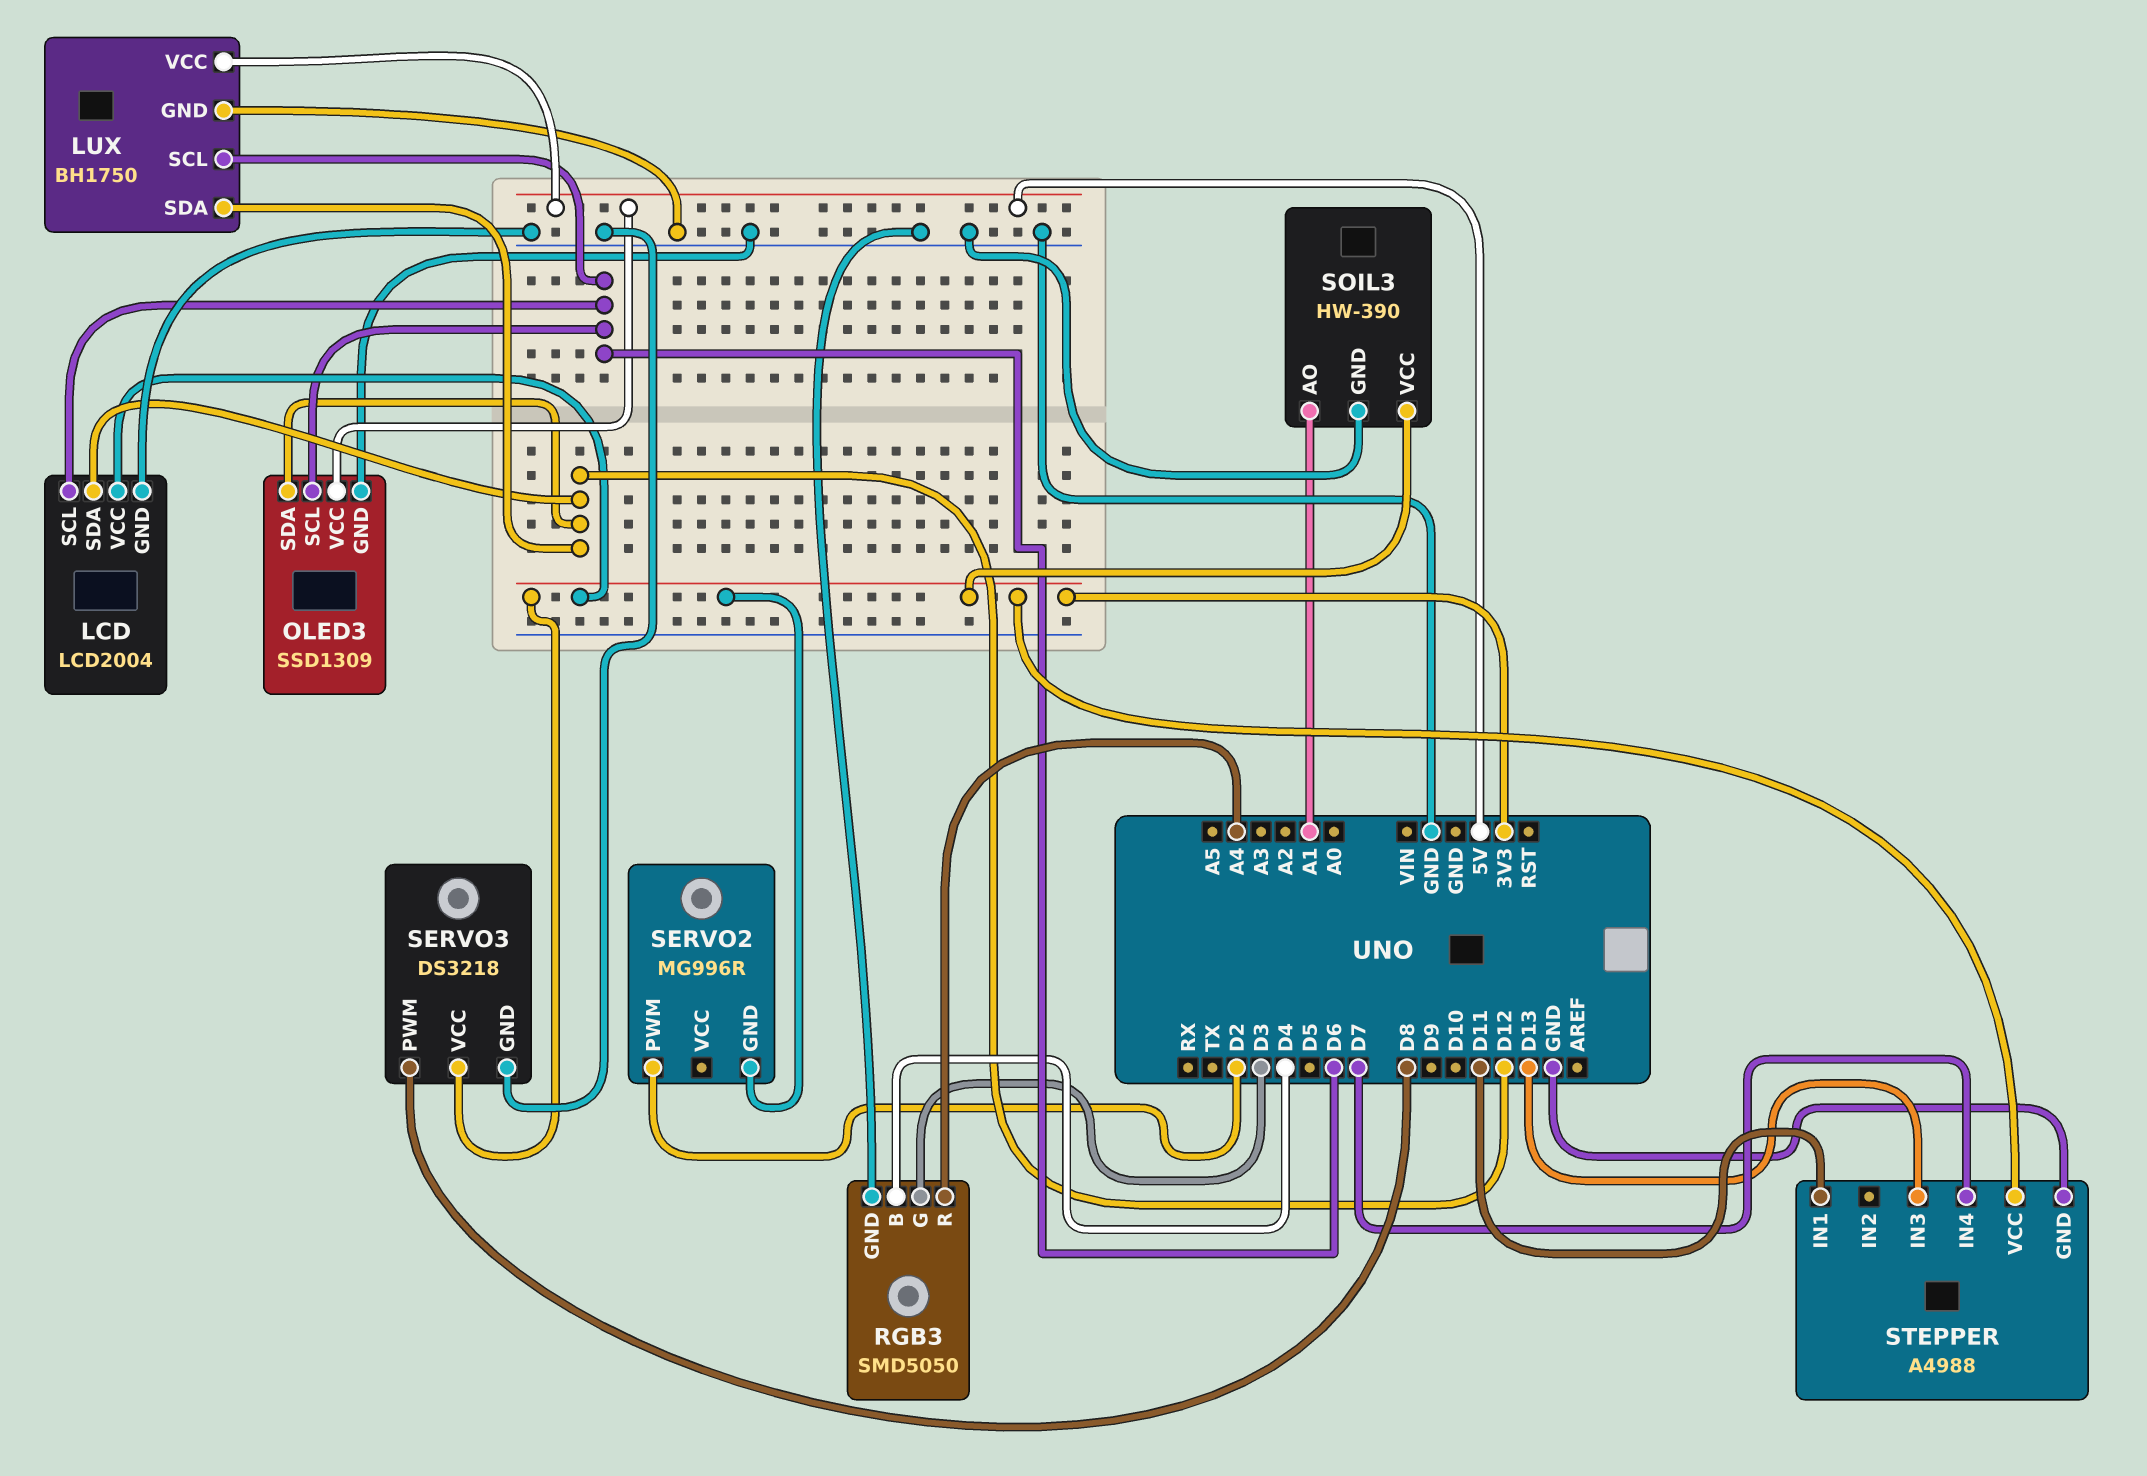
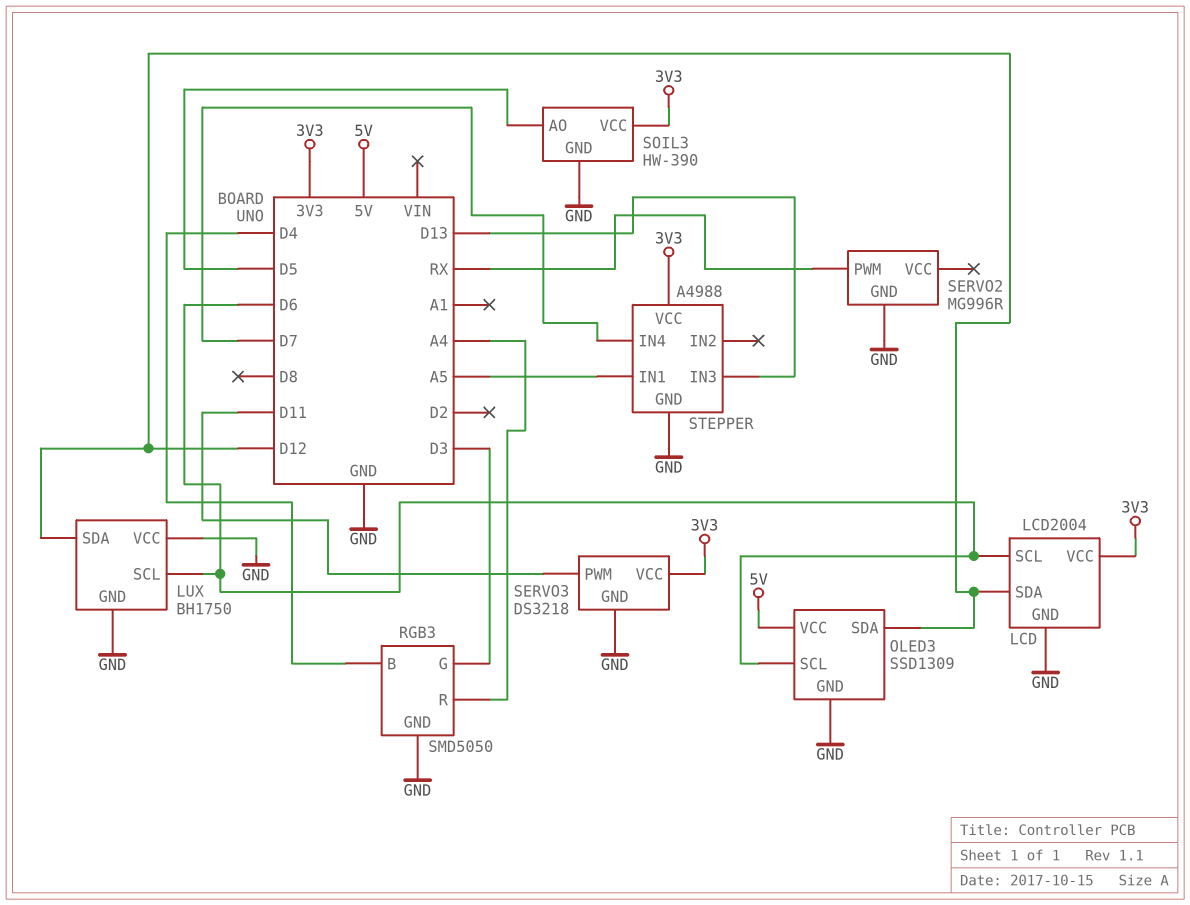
LUX pin VCC: 5V -> GND
SERVO2 pin GND: 3V3 -> GND
SERVO2 pin PWM: D2 -> RX
SERVO3 pin PWM: D8 -> D11
SOIL3 pin AO: A1 -> D5
STEPPER pin IN1: D11 -> A5

